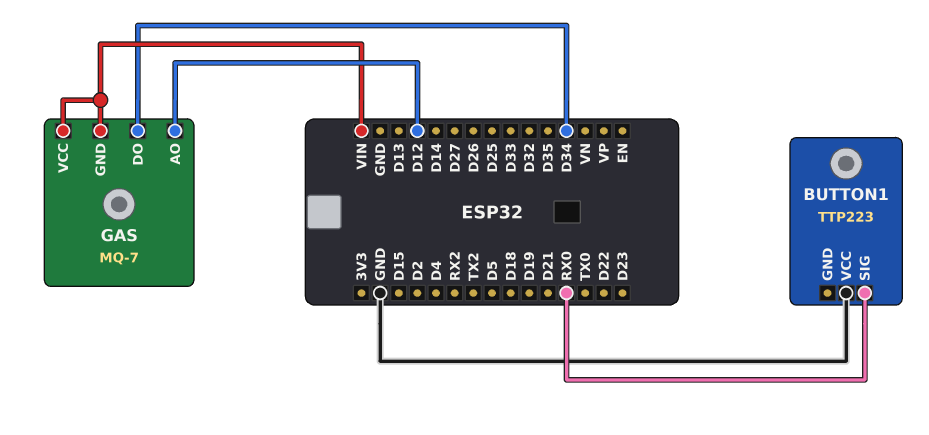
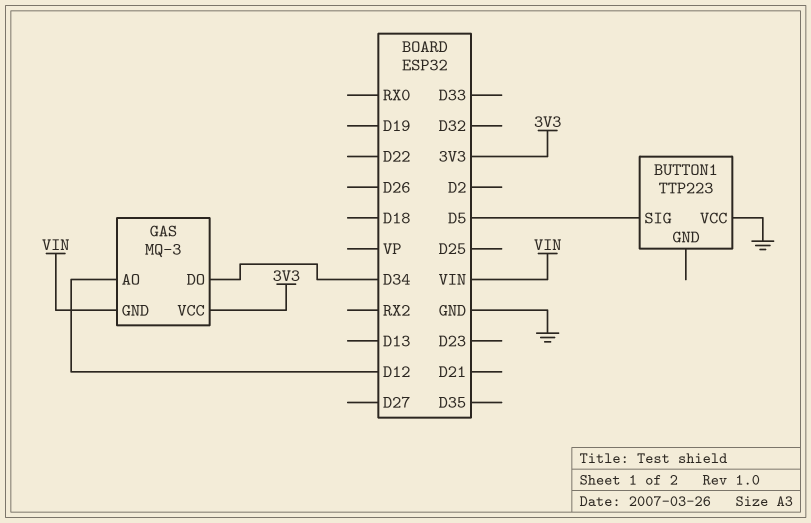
BUTTON1 pin SIG: RX0 -> D5
GAS: MQ-7 -> MQ-3
GAS pin VCC: VIN -> 3V3

